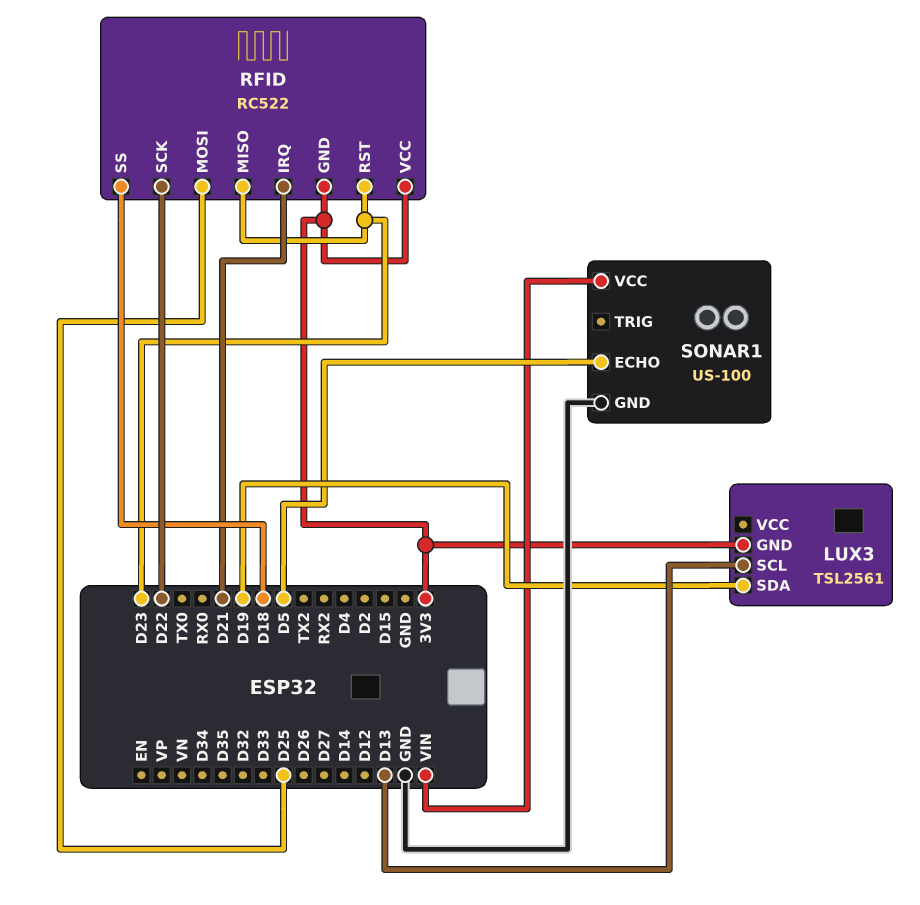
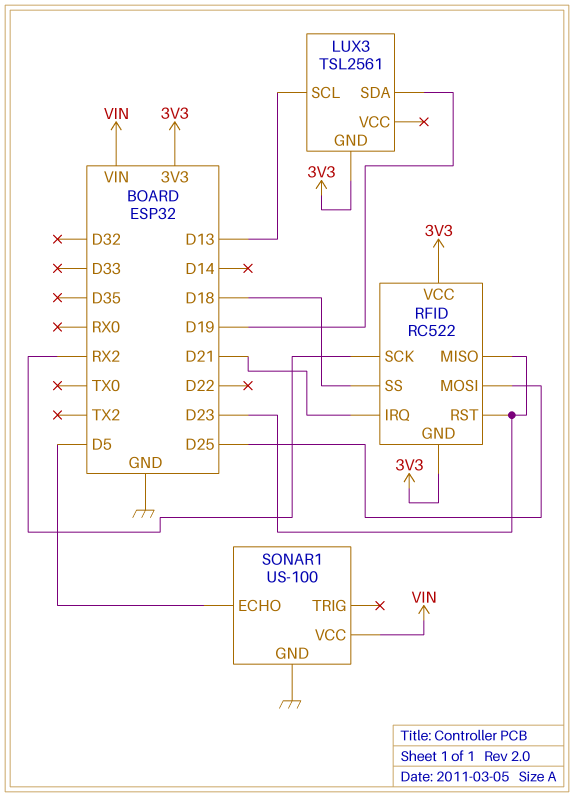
RFID pin SCK: D22 -> RX2

